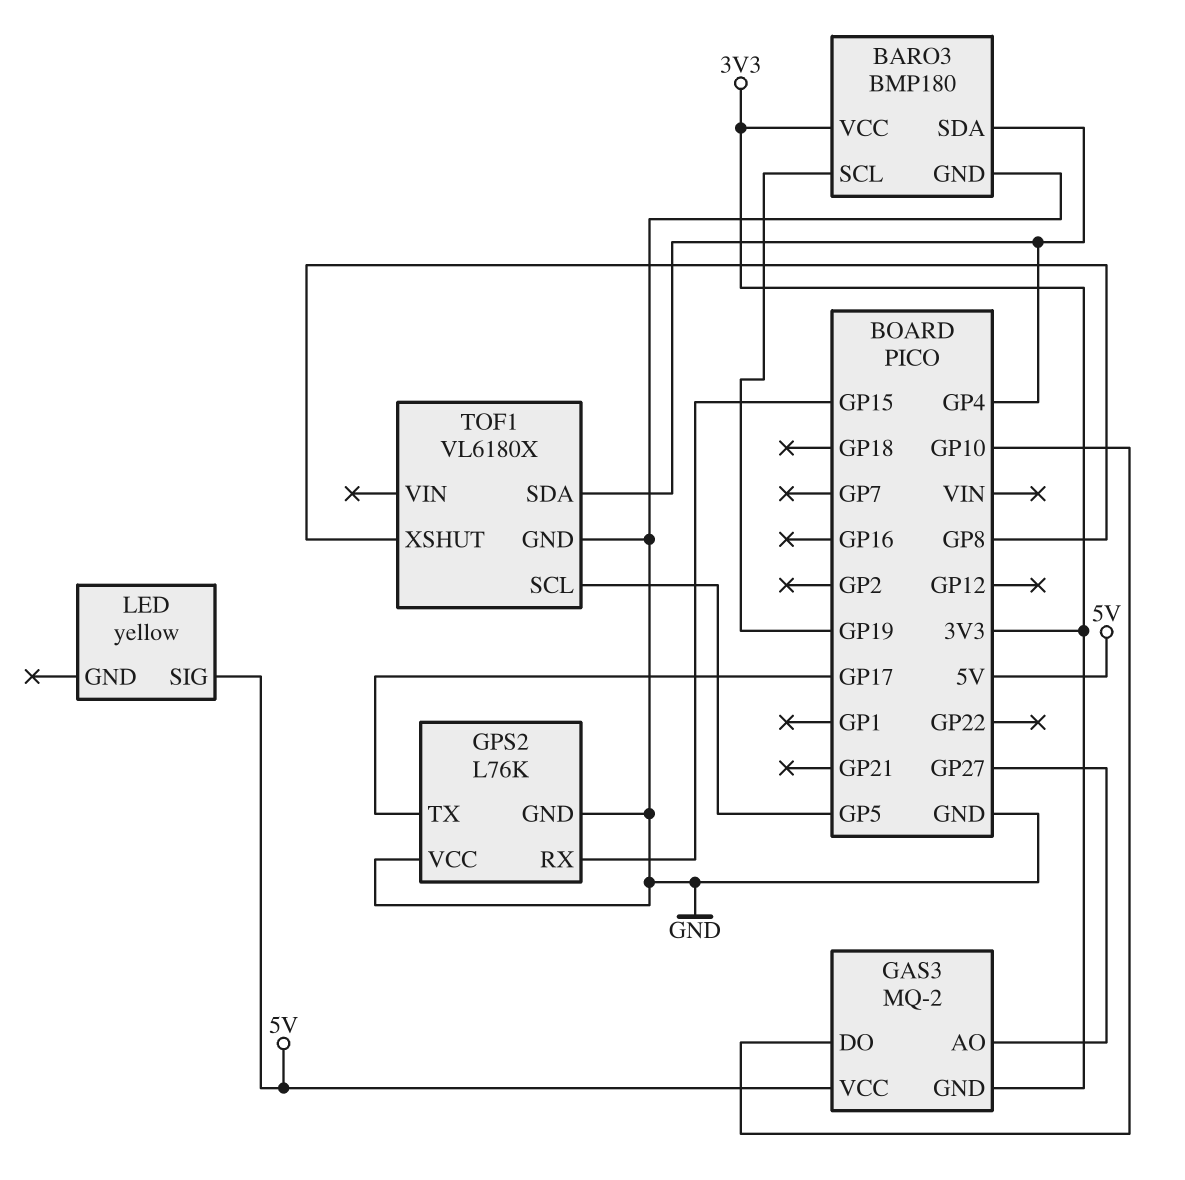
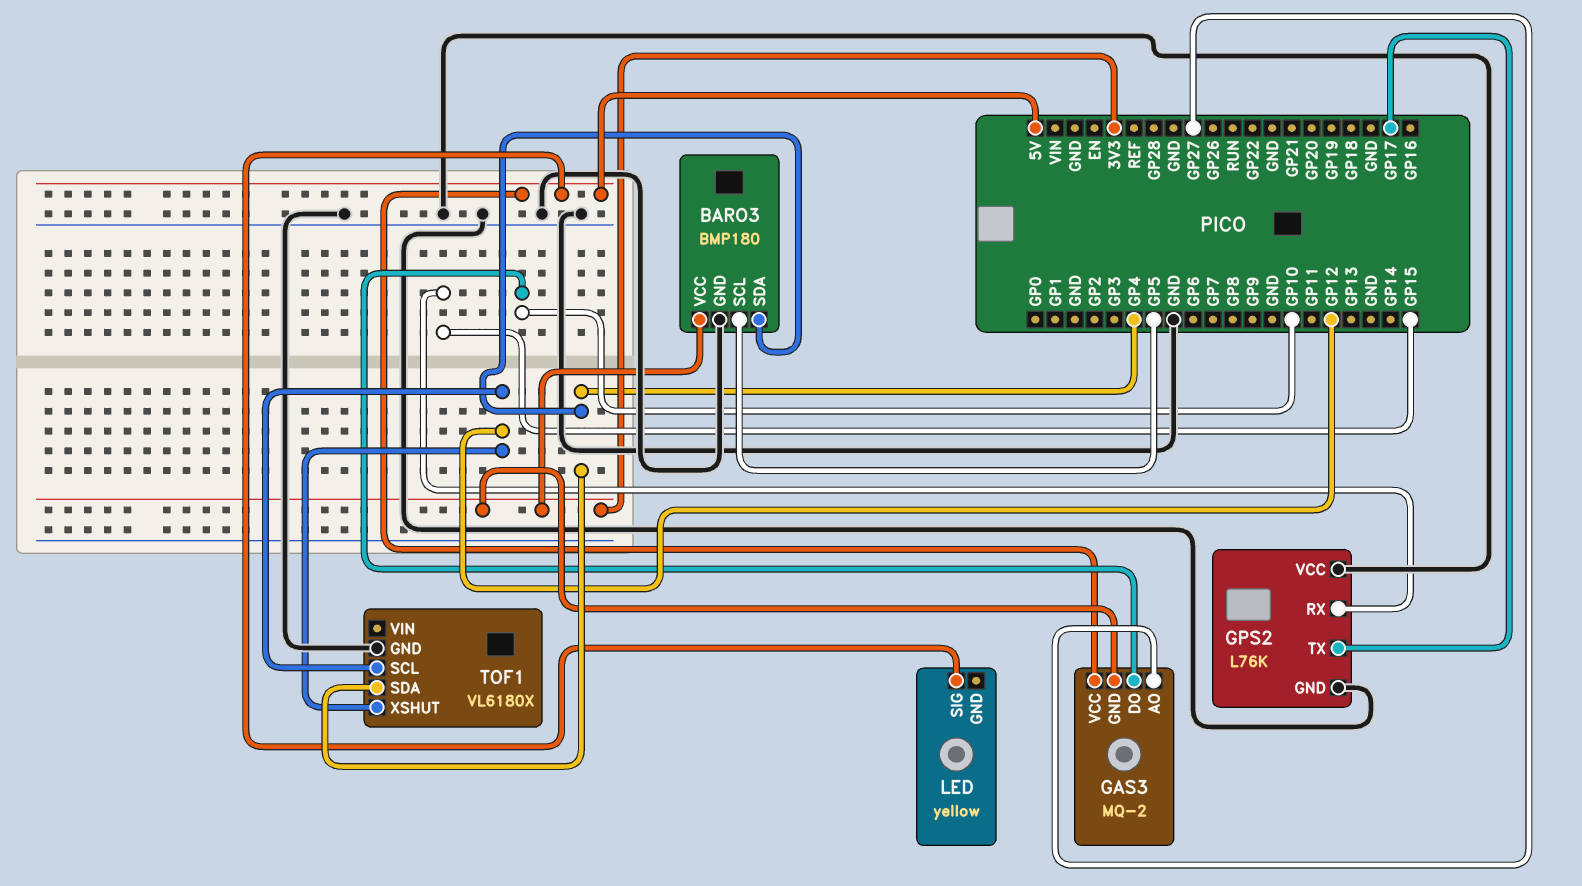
BARO3 pin SCL: GP19 -> GP5
TOF1 pin SCL: GP5 -> GP12
TOF1 pin XSHUT: GP8 -> GP12

